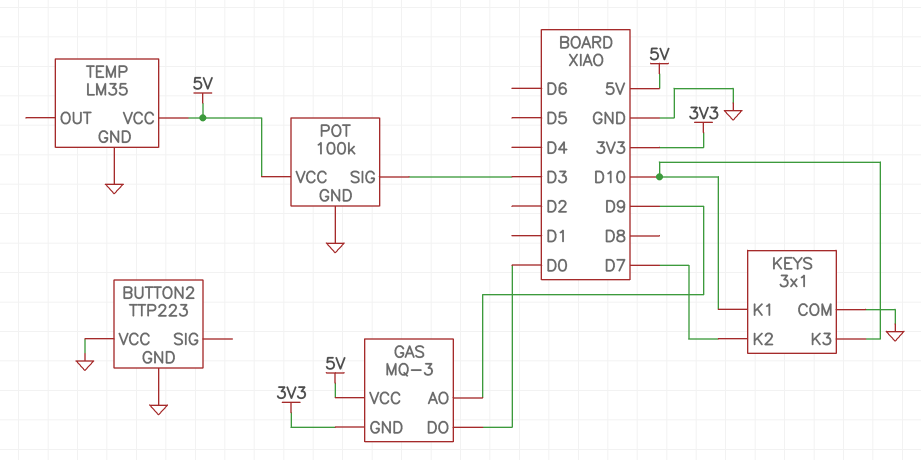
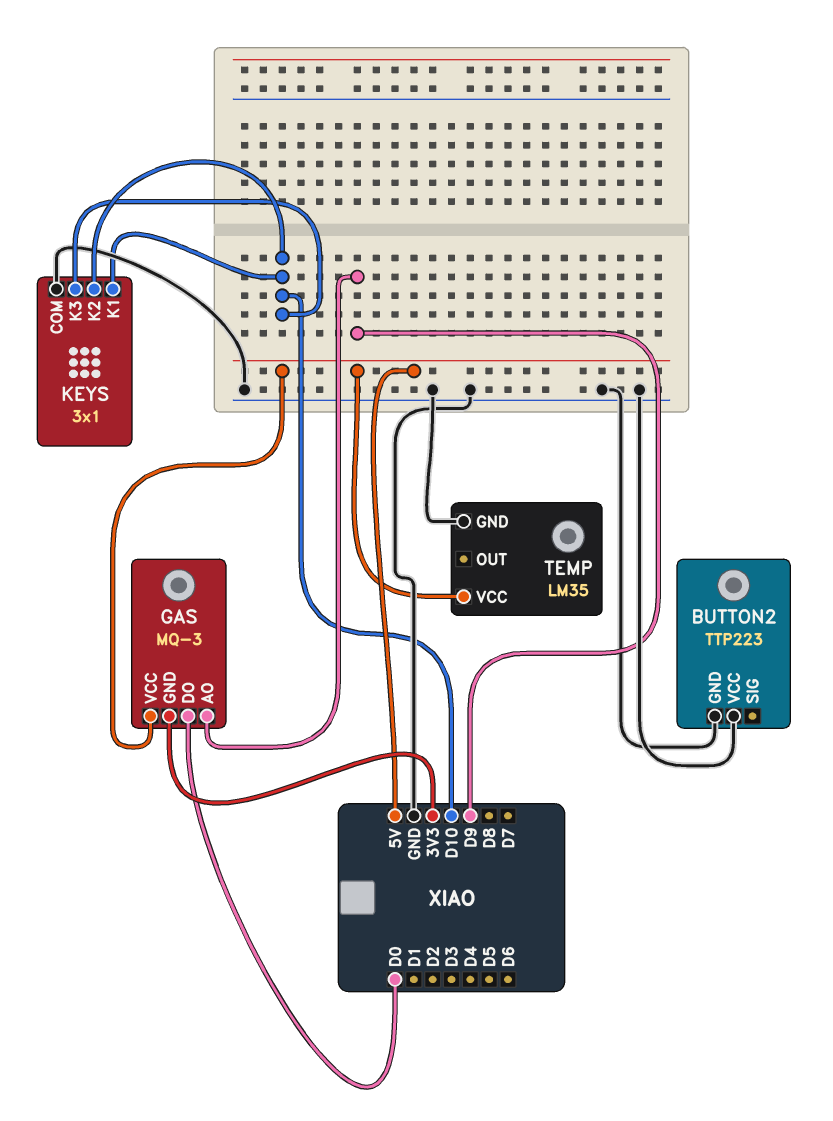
KEYS pin K2: D7 -> D10
POT: 100k -> none
POT pin GND: GND -> none
POT pin SIG: D3 -> none
POT pin VCC: 5V -> none

